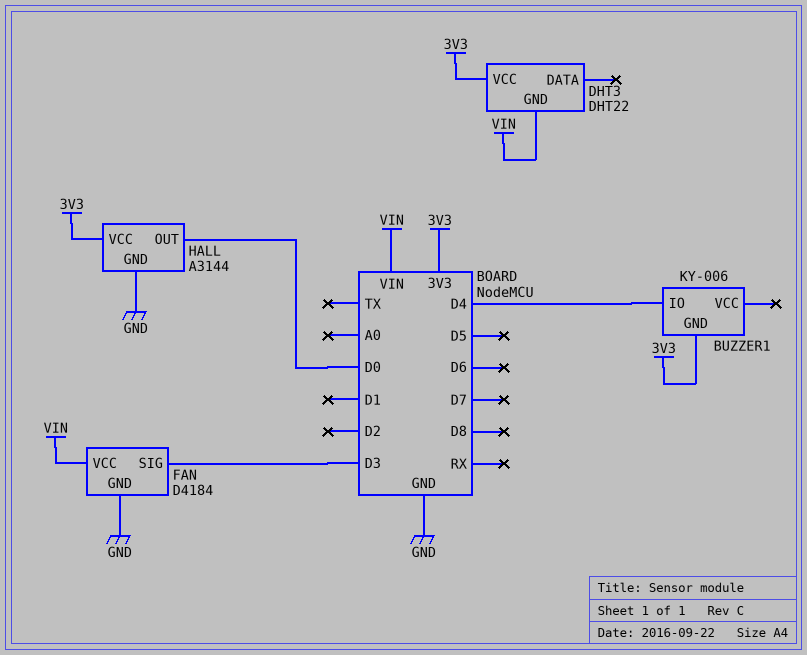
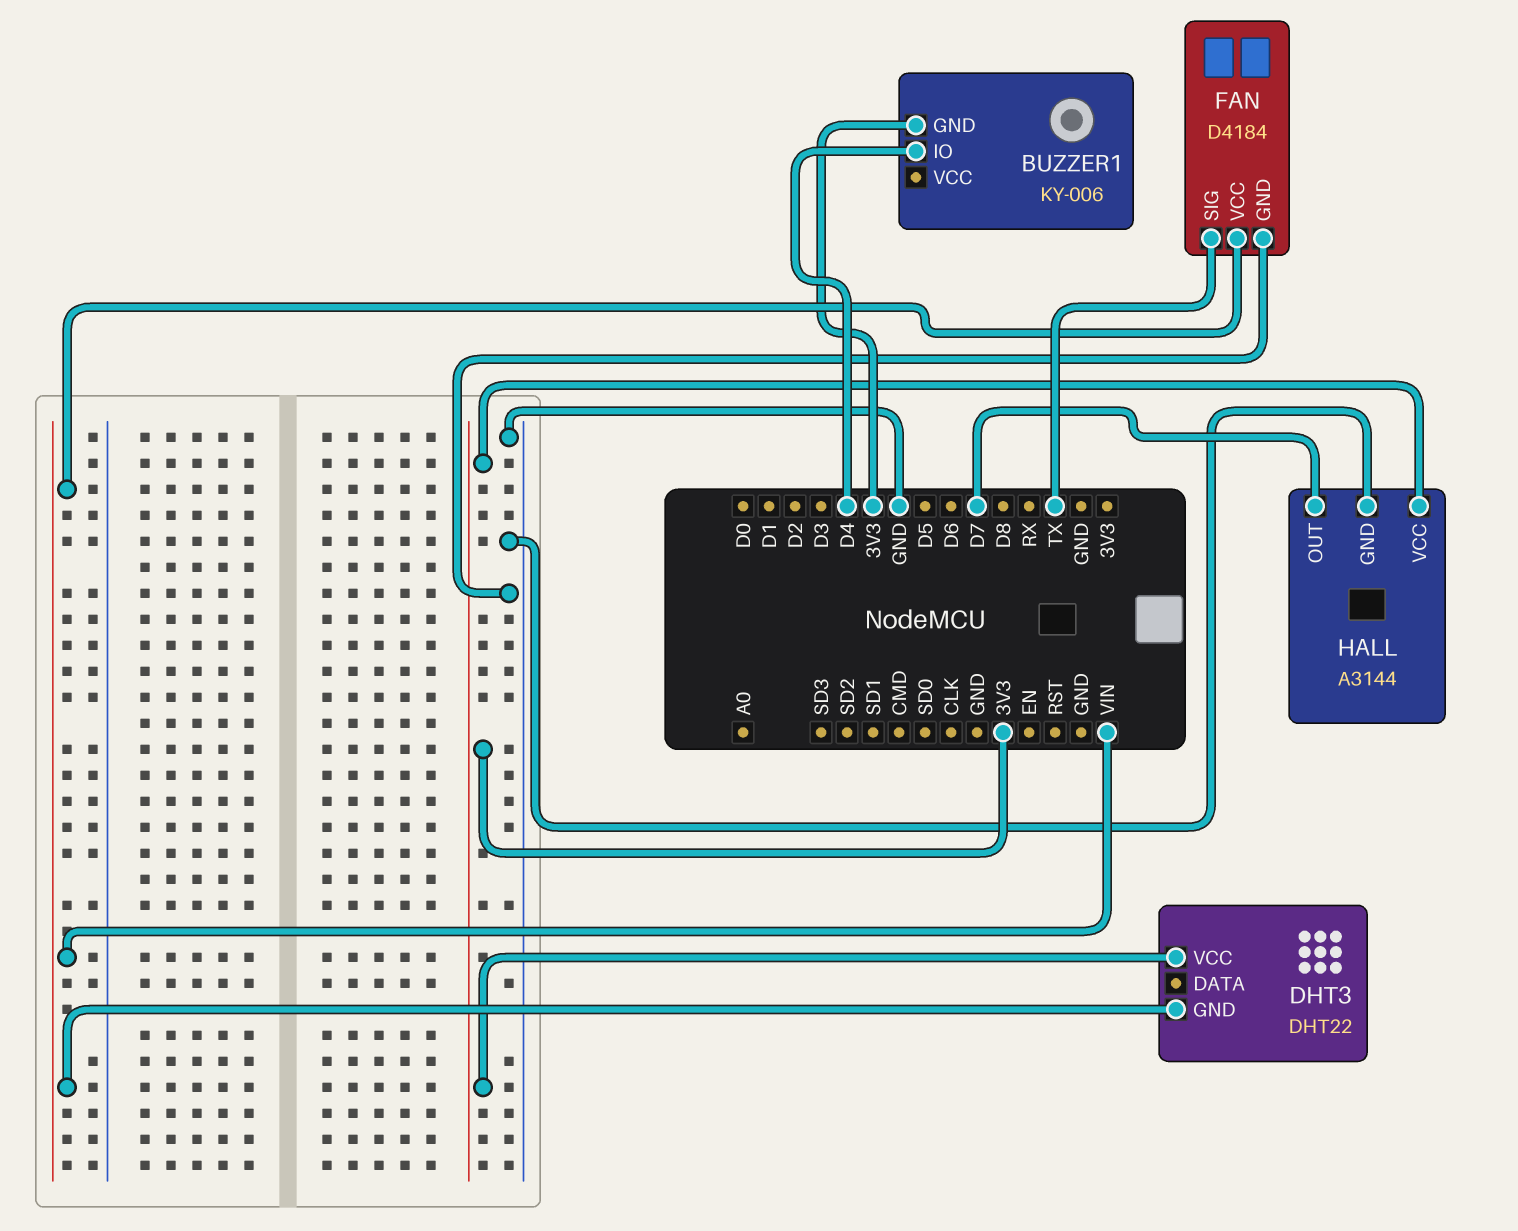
FAN pin SIG: D3 -> TX
HALL pin OUT: D0 -> D7

